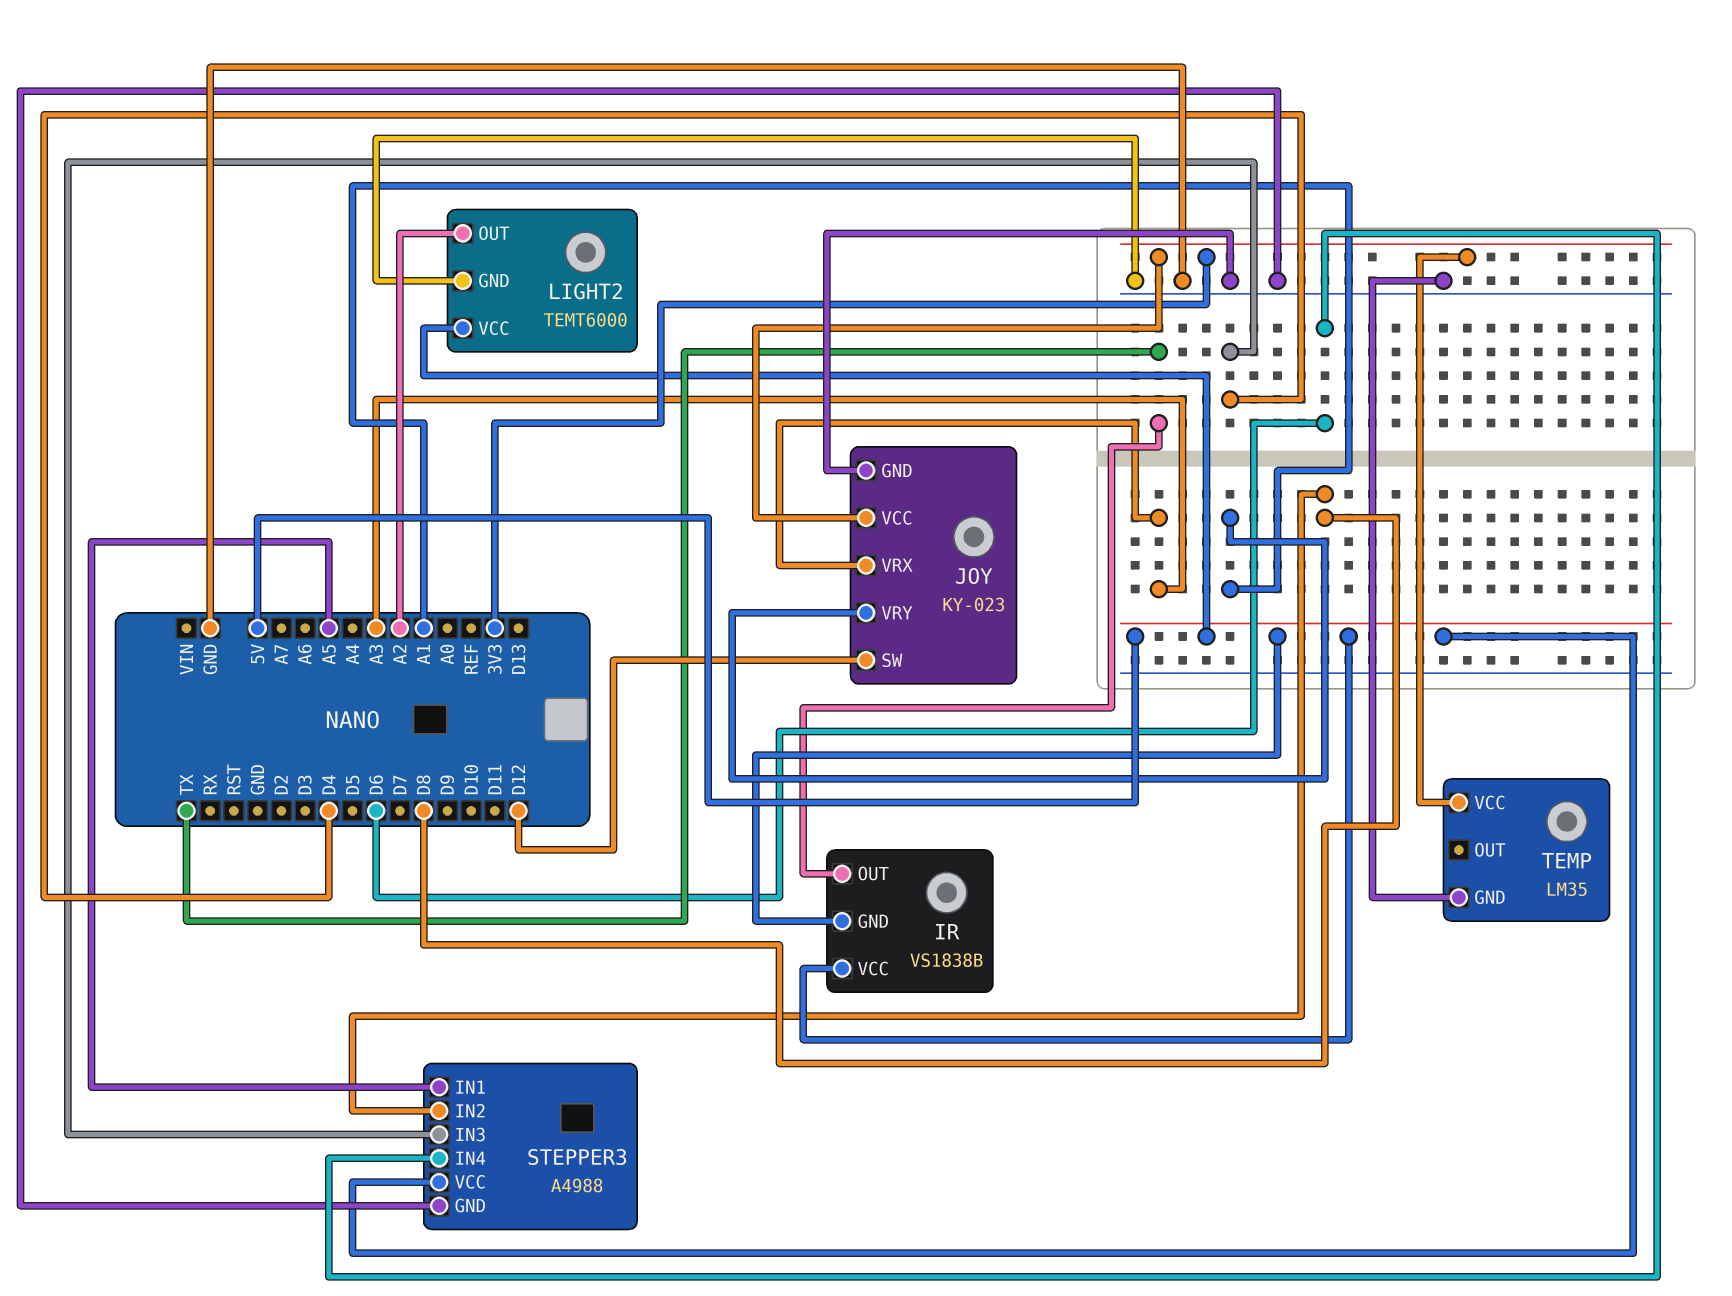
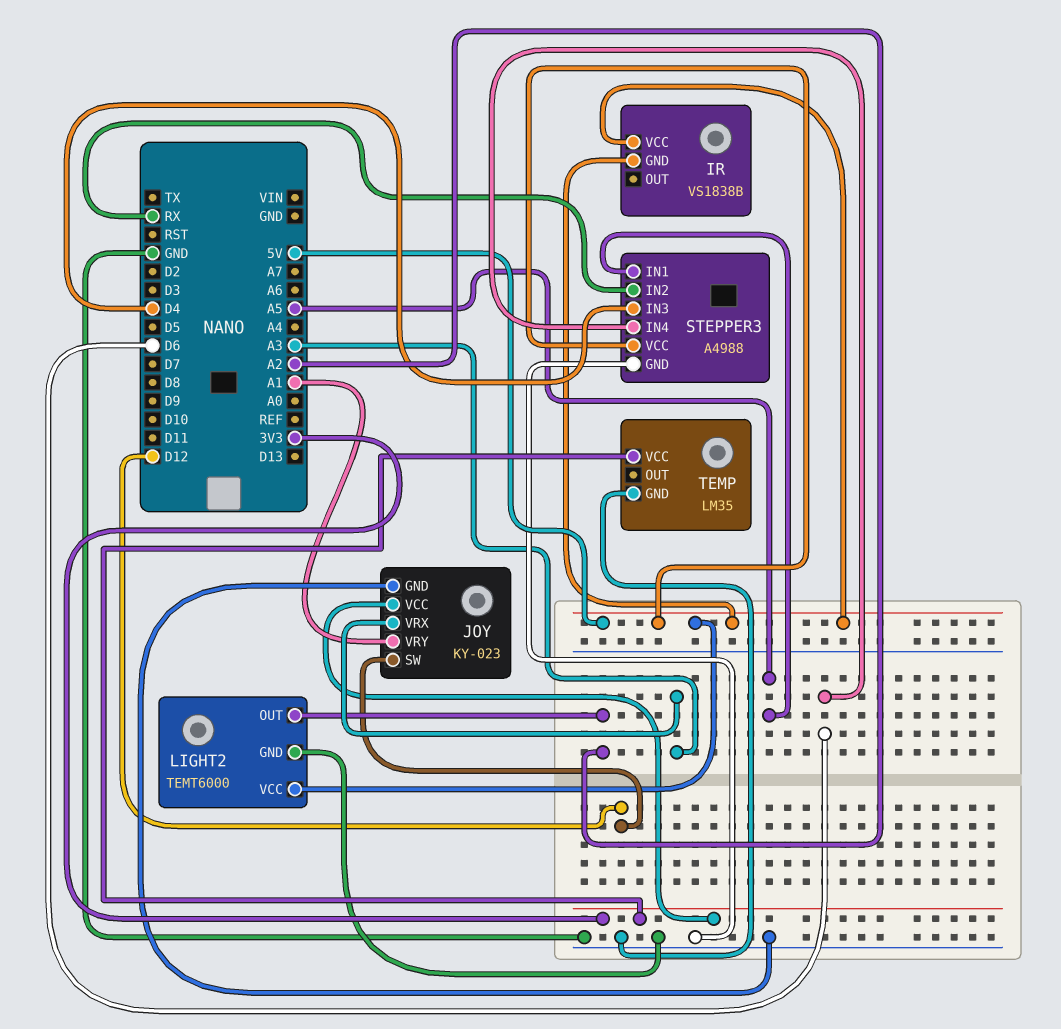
IR pin OUT: TX -> none
STEPPER3 pin IN2: D8 -> RX

